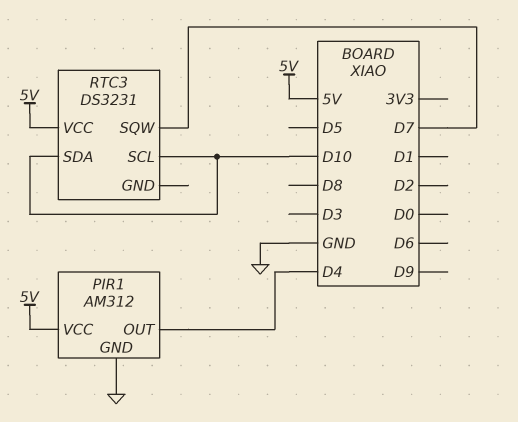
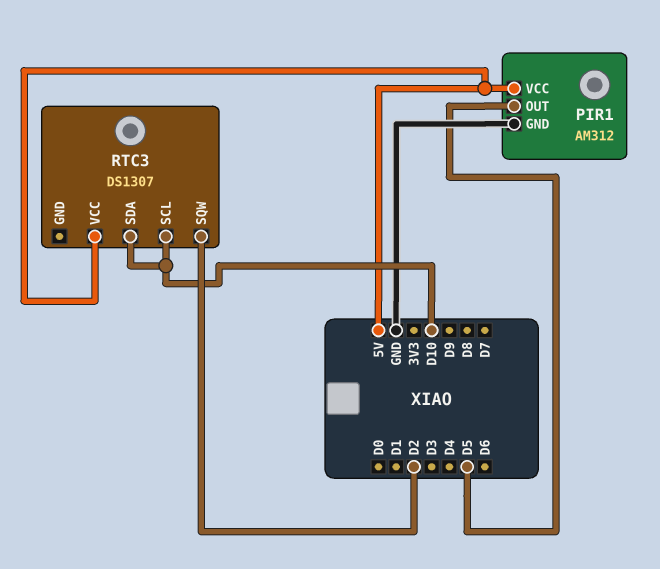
PIR1 pin OUT: D4 -> D5
RTC3: DS3231 -> DS1307
RTC3 pin SQW: D7 -> D2

